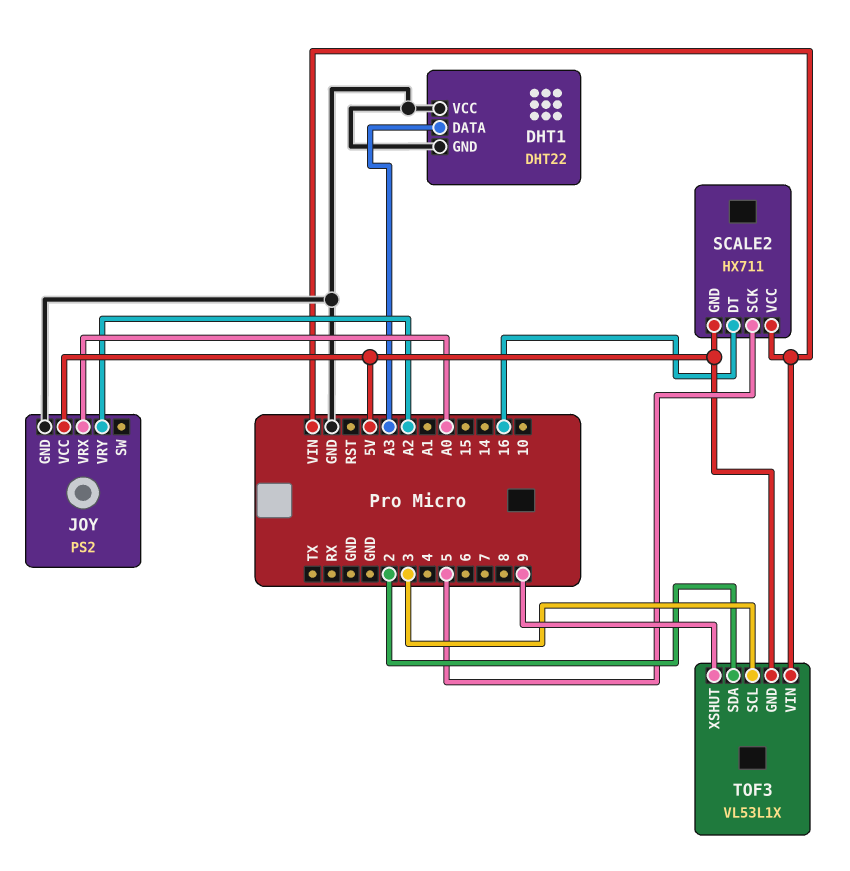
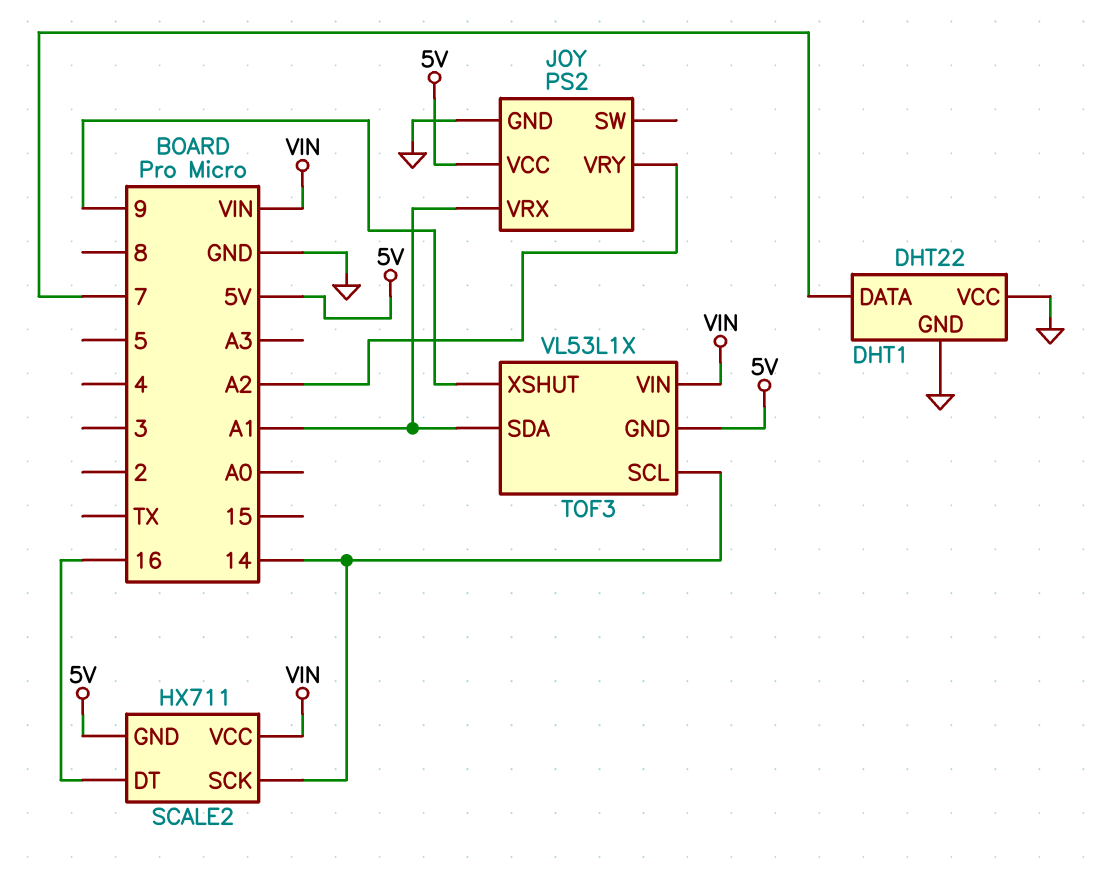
DHT1 pin DATA: A3 -> 7
JOY pin VRX: A0 -> A1
SCALE2 pin SCK: 5 -> 14
TOF3 pin SCL: 3 -> 14
TOF3 pin SDA: 2 -> A1

